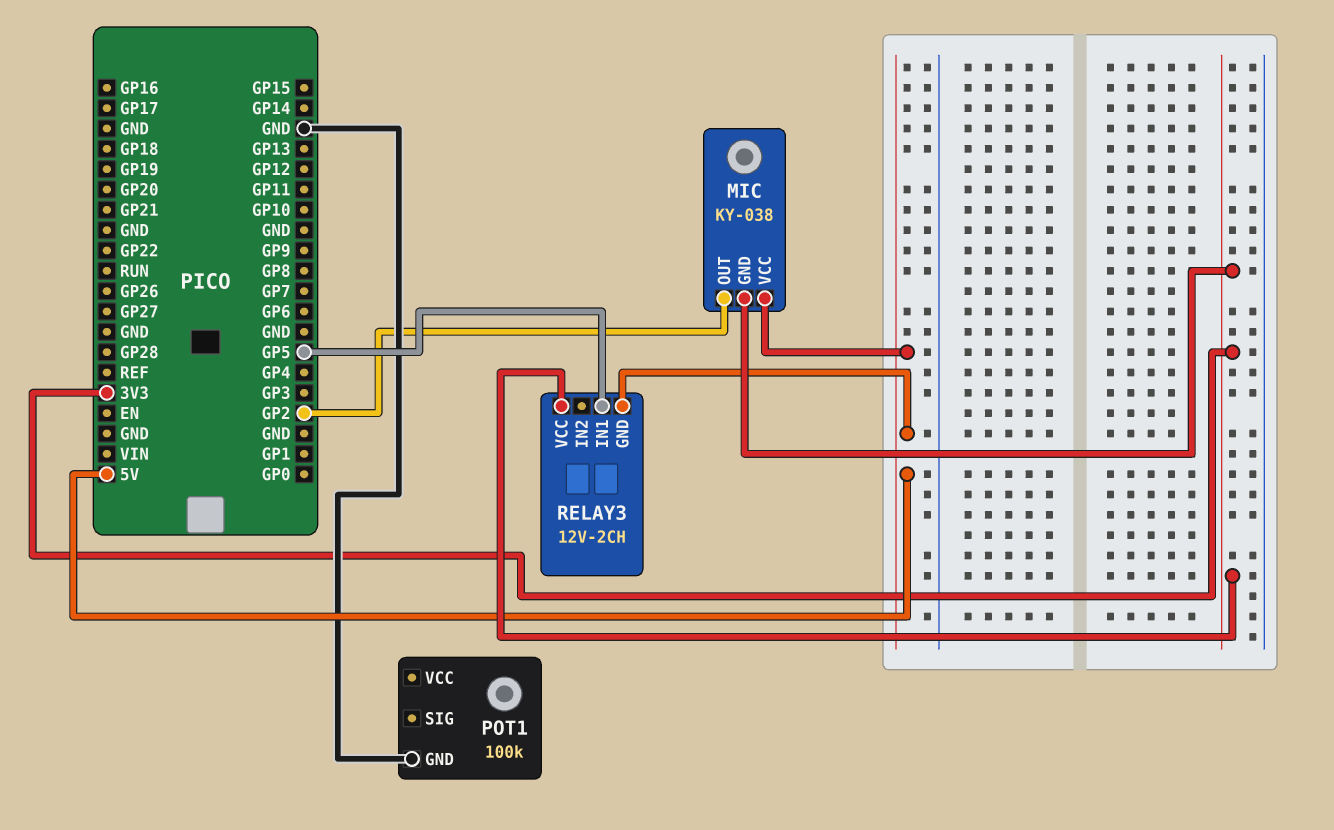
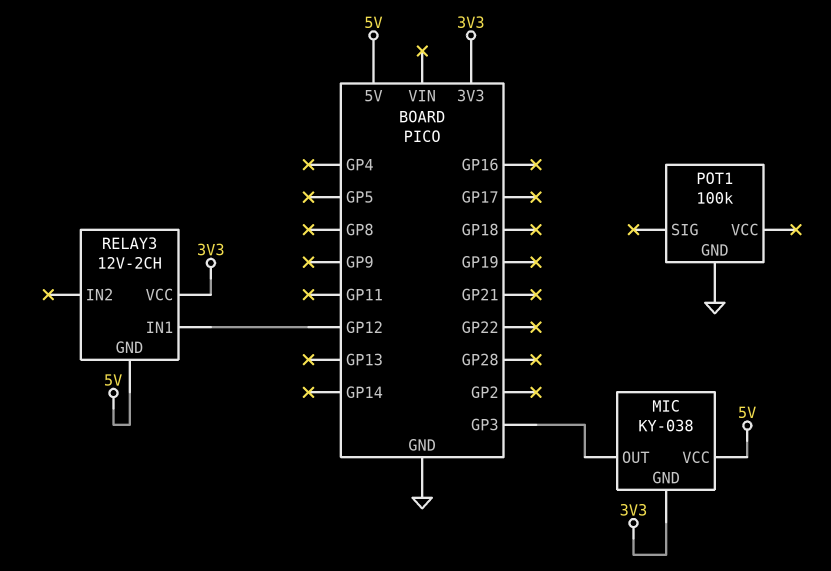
MIC pin OUT: GP2 -> GP3
RELAY3 pin IN1: GP5 -> GP12

